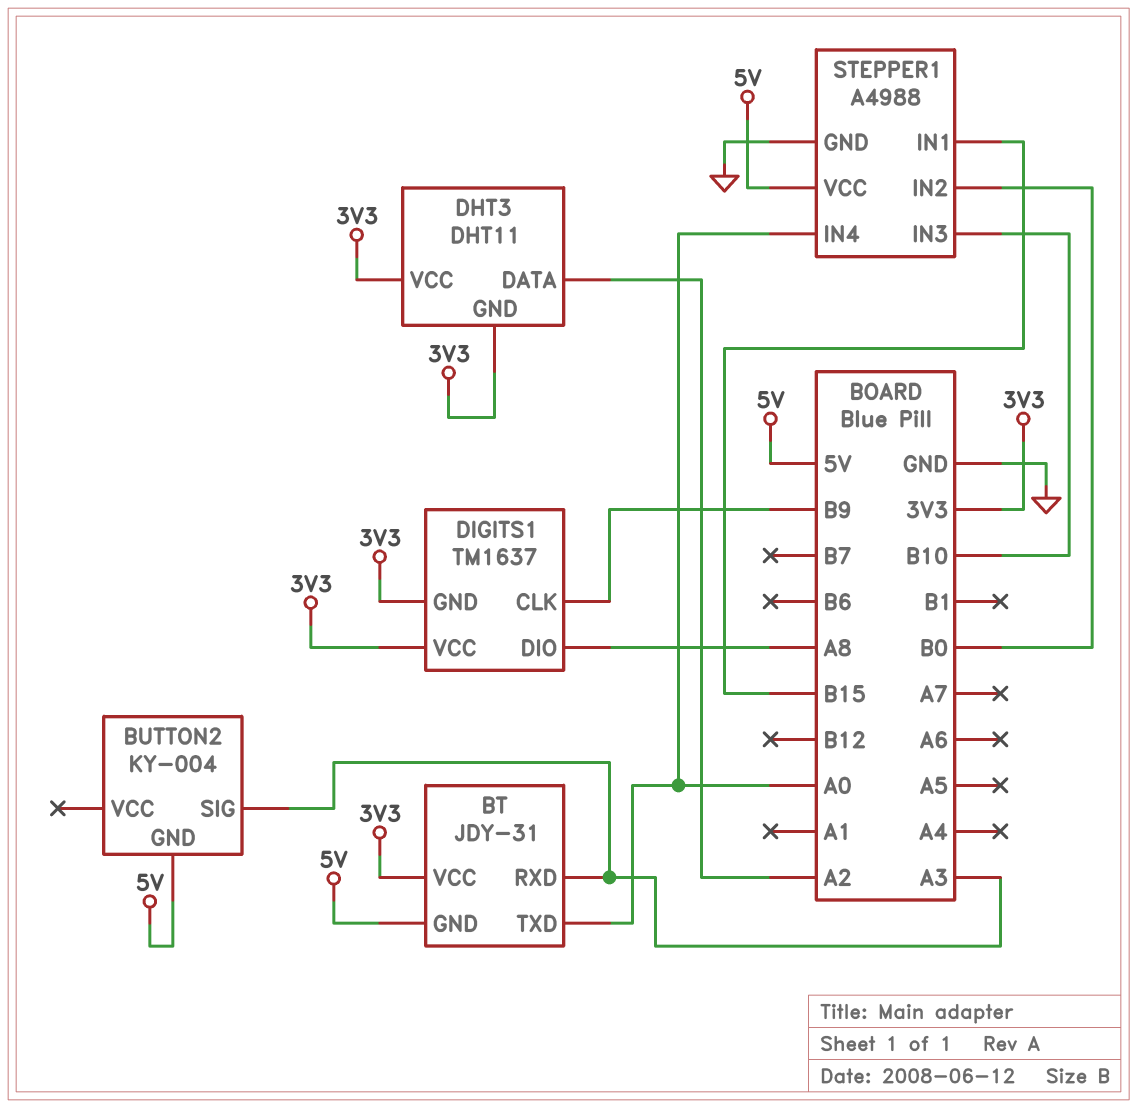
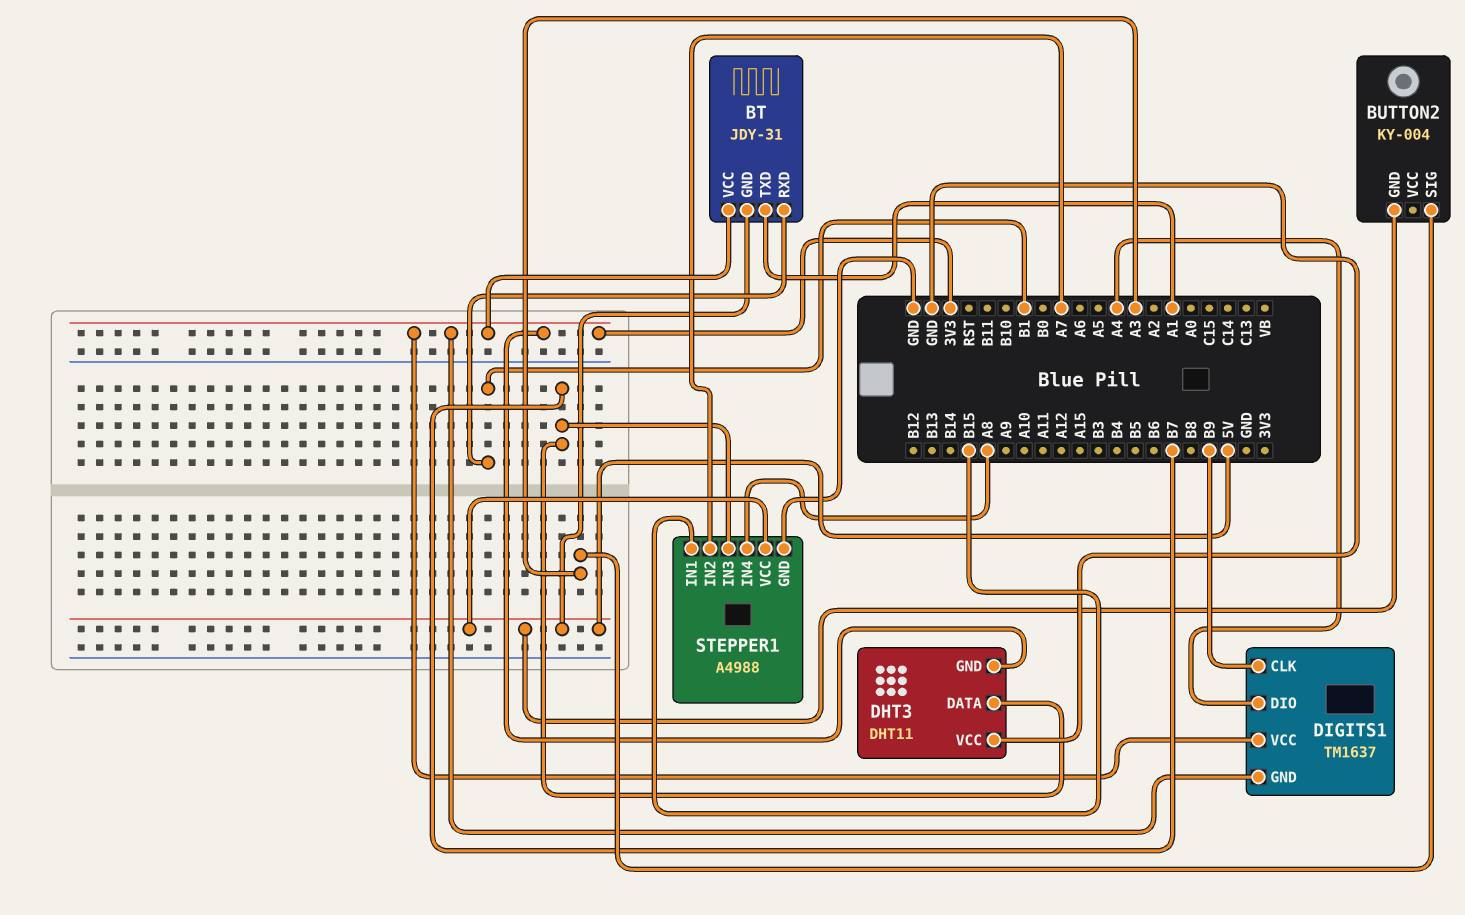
BT pin RXD: A3 -> B1
BT pin TXD: A0 -> A1
DHT3 pin DATA: A2 -> B7
DHT3 pin VCC: 3V3 -> GND
DIGITS1 pin DIO: A8 -> A4
STEPPER1 pin IN2: B0 -> A7
STEPPER1 pin IN3: B10 -> B7
STEPPER1 pin IN4: A0 -> A8

